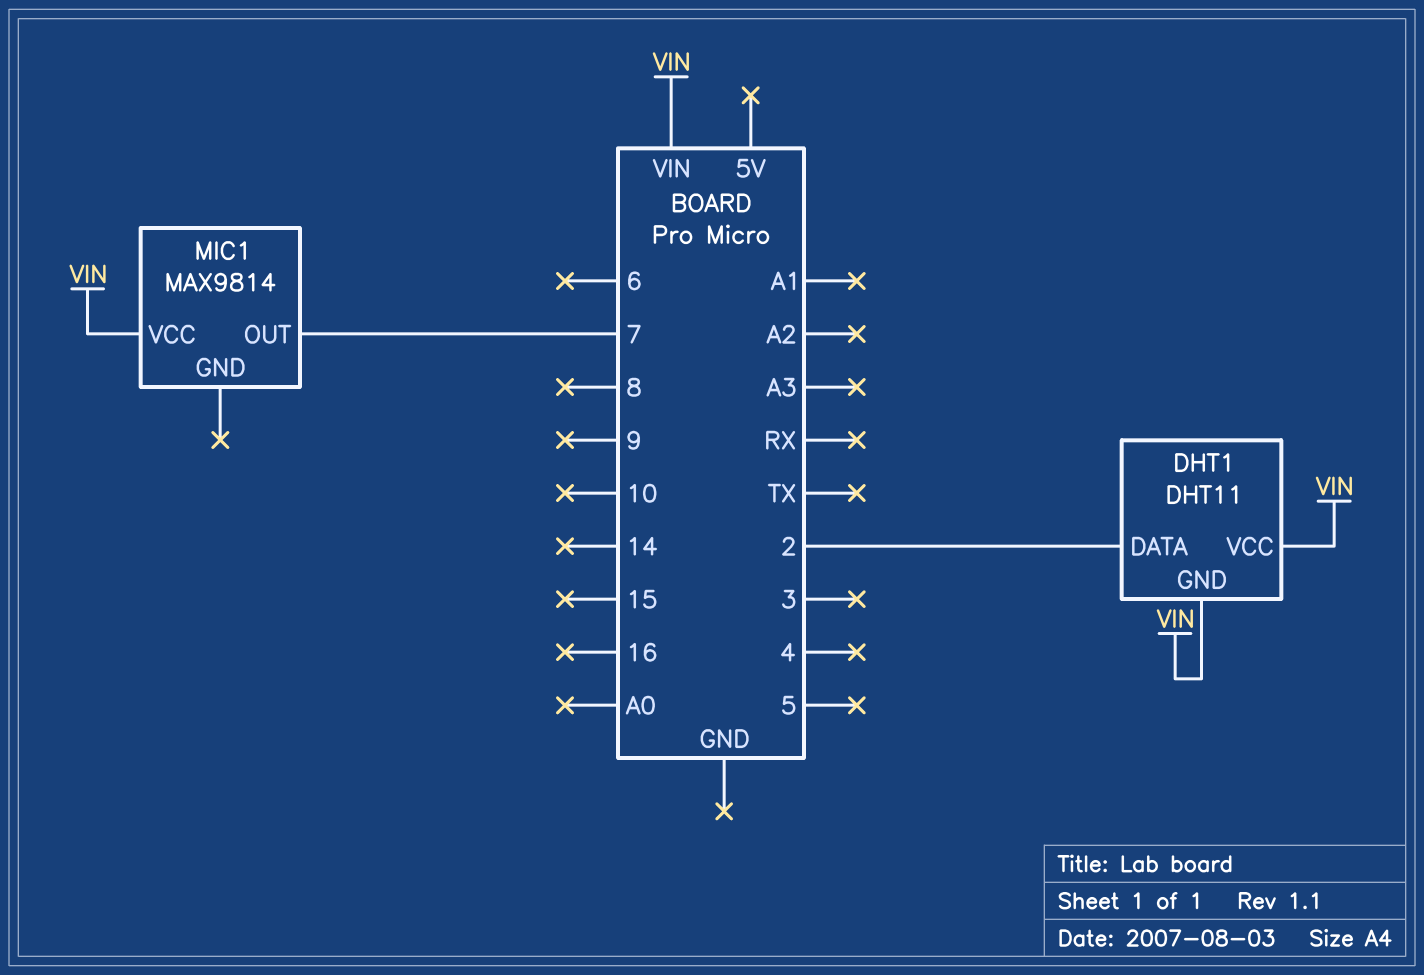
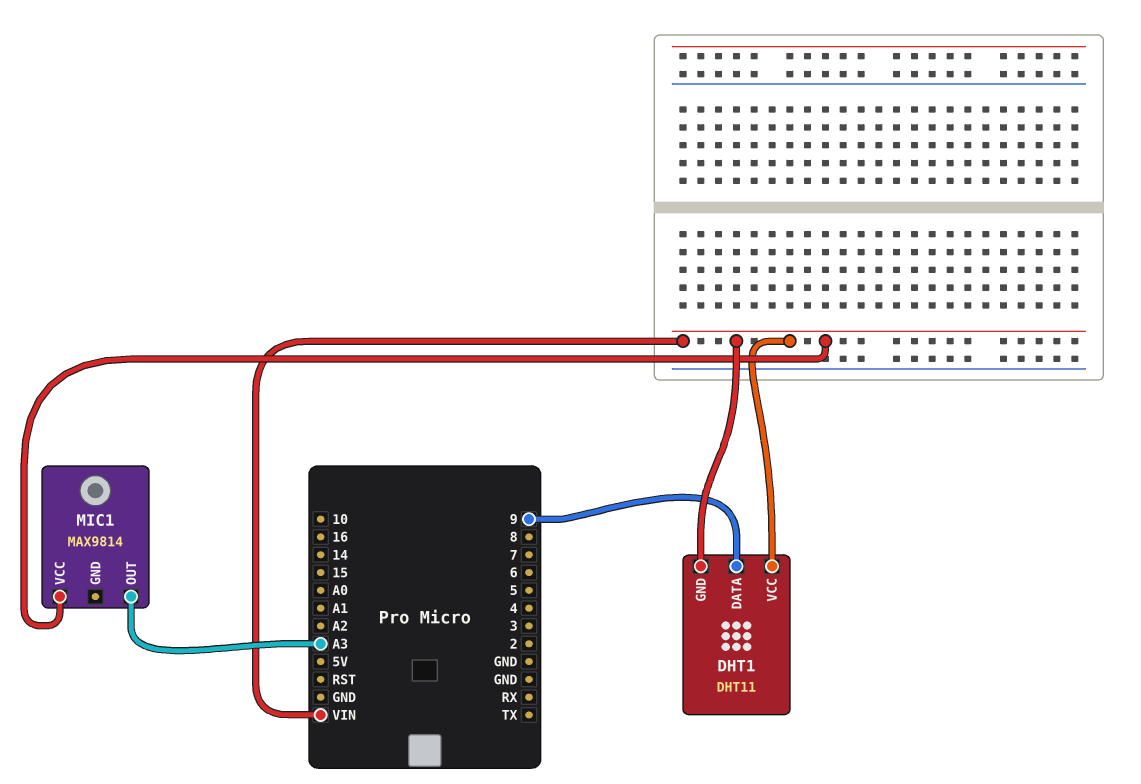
DHT1 pin DATA: 2 -> 9
MIC1 pin OUT: 7 -> A3

